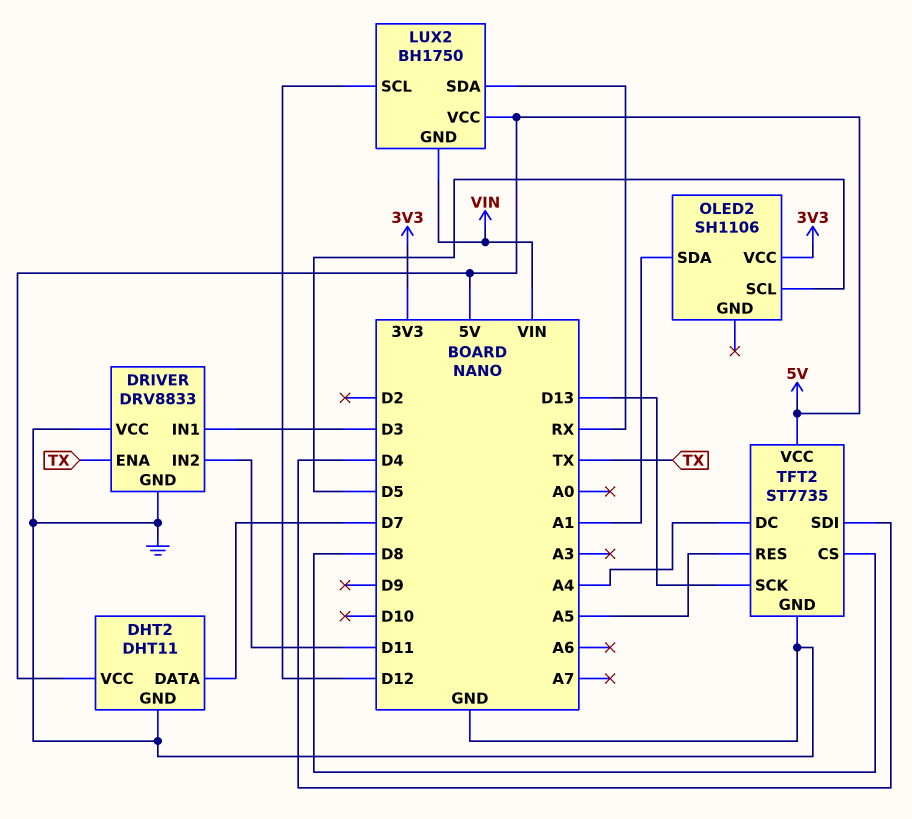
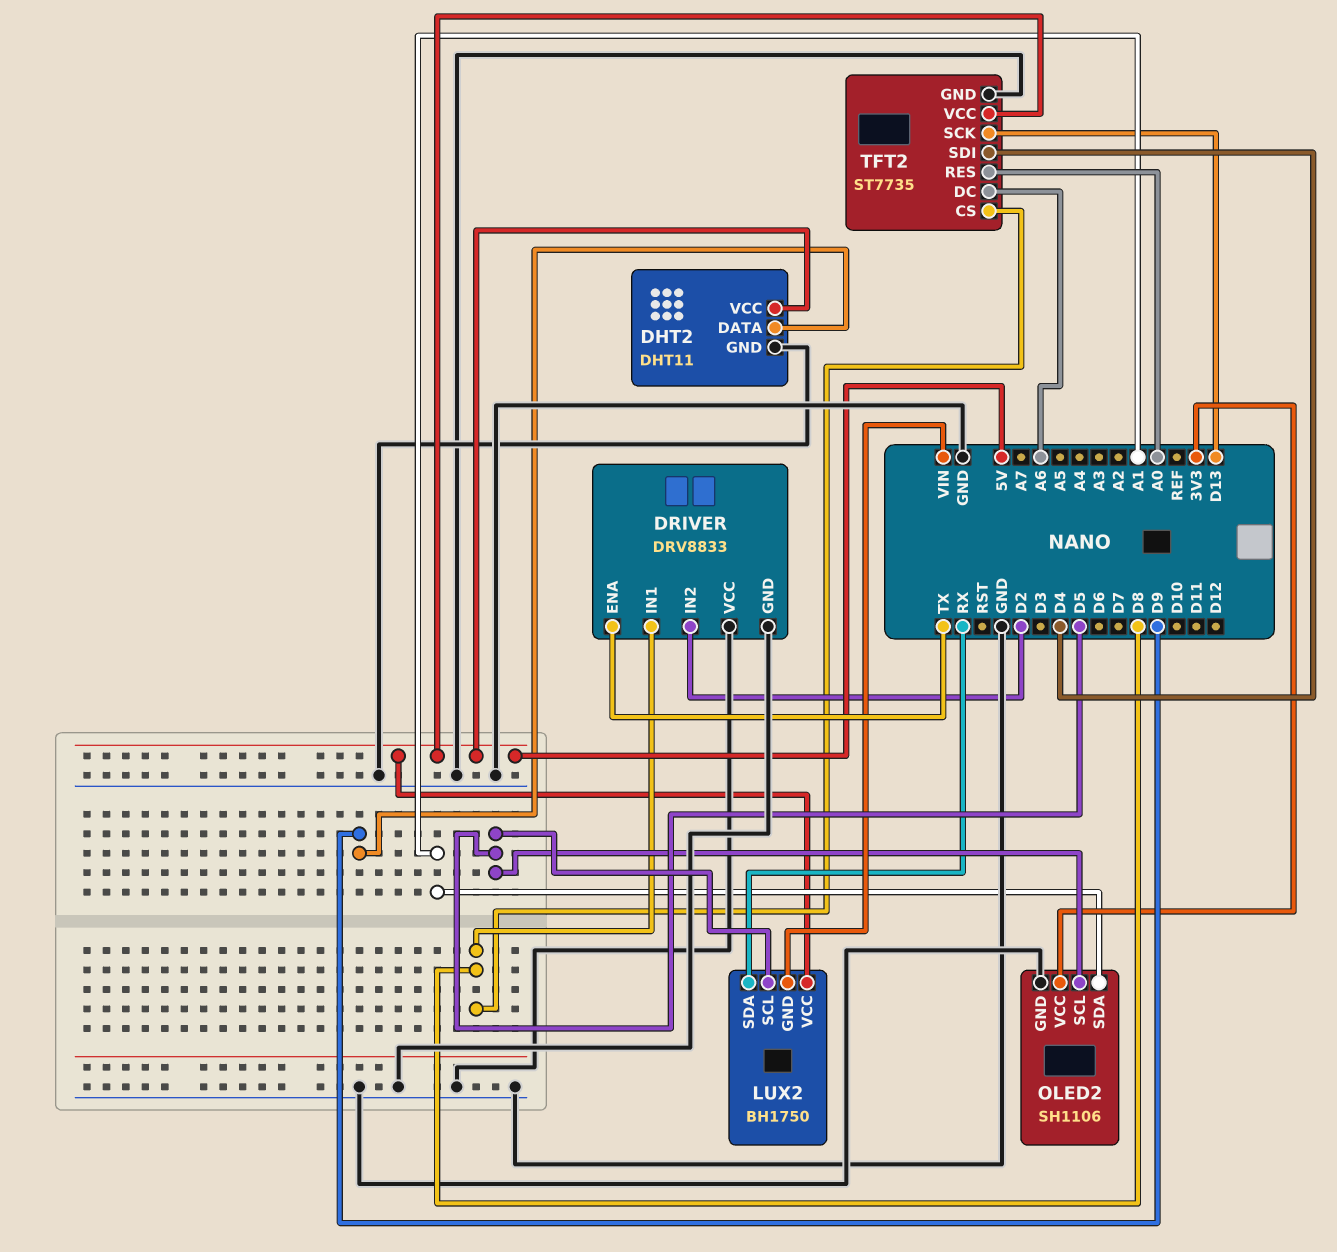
DHT2 pin DATA: D7 -> D9
DRIVER pin IN1: D3 -> D8
DRIVER pin IN2: D11 -> D2
LUX2 pin SCL: D12 -> D5
OLED2 pin GND: none -> GND
TFT2 pin DC: A4 -> A6
TFT2 pin RES: A5 -> A0

